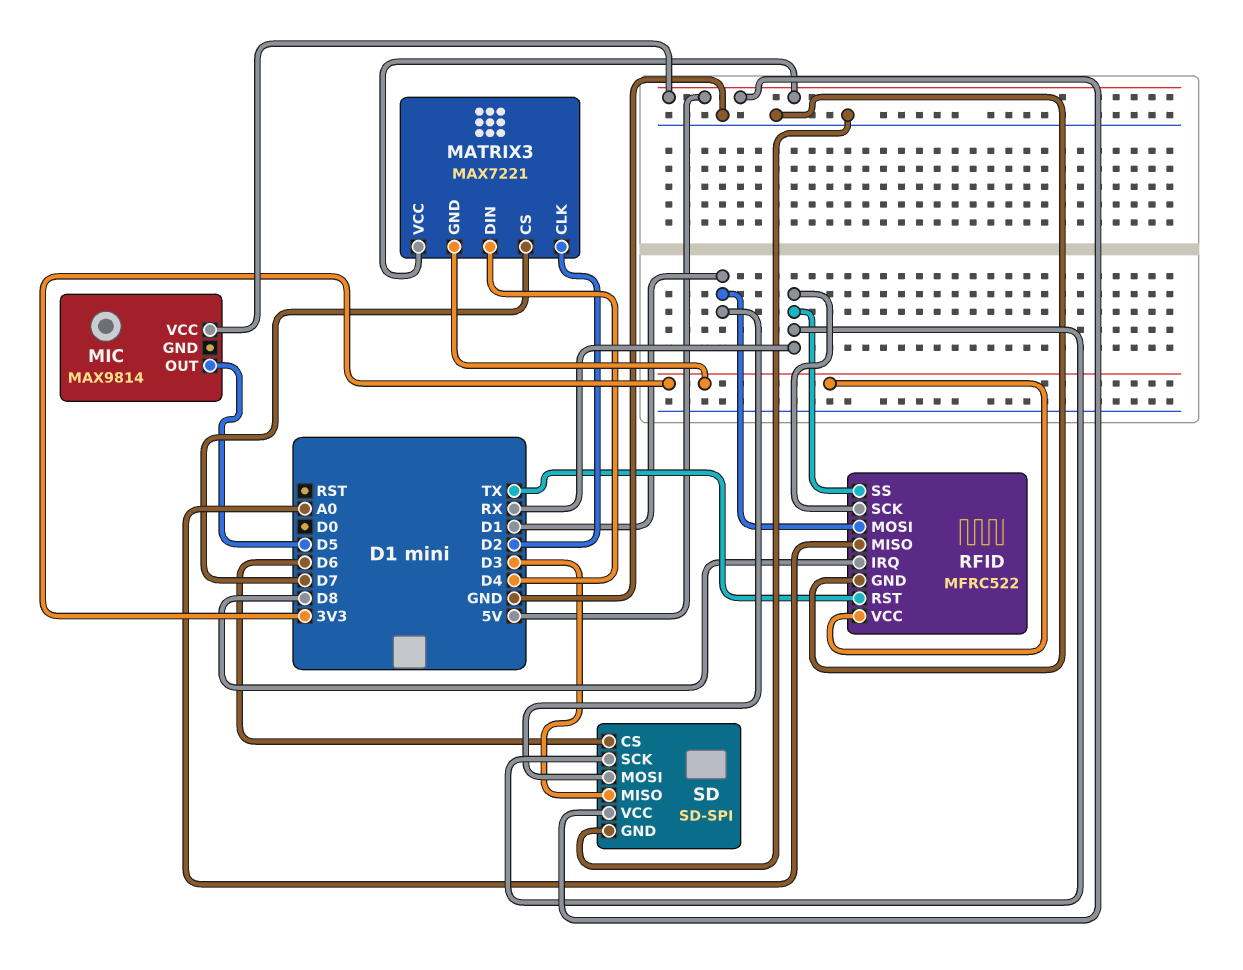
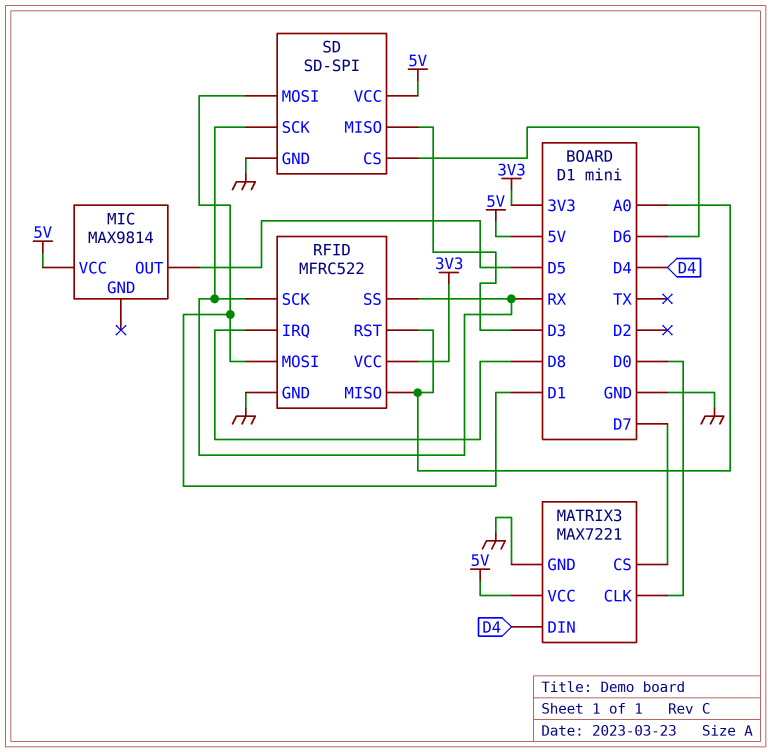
MATRIX3 pin CLK: D2 -> D0
MATRIX3 pin GND: 3V3 -> GND
RFID pin RST: TX -> A0

